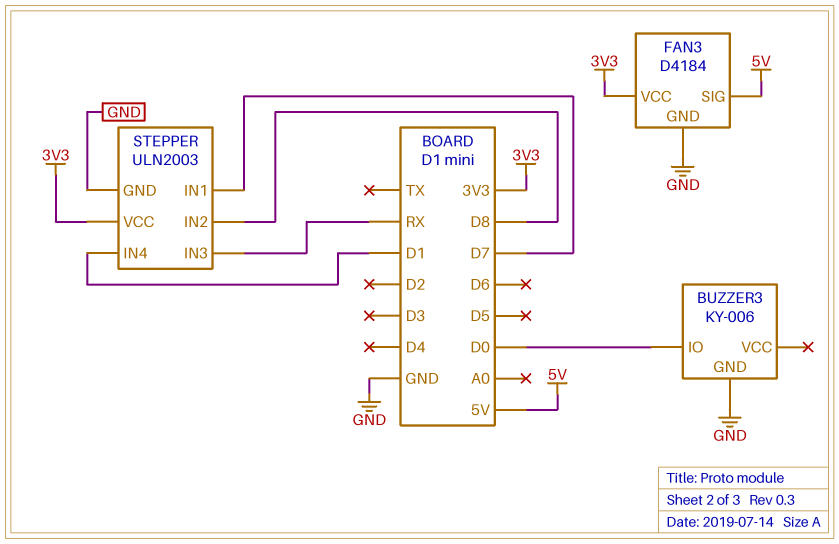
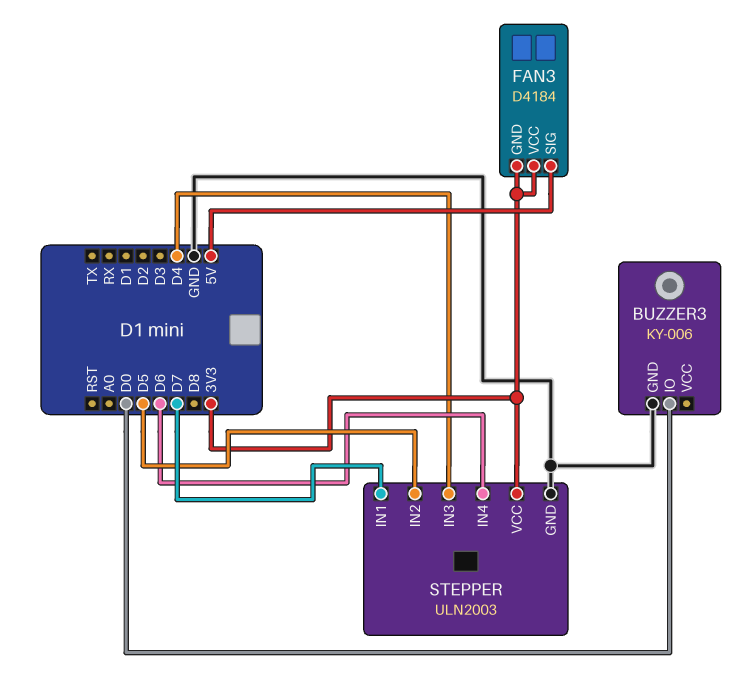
FAN3 pin GND: GND -> 3V3
STEPPER pin IN2: D8 -> D5
STEPPER pin IN3: RX -> D4
STEPPER pin IN4: D1 -> D6

